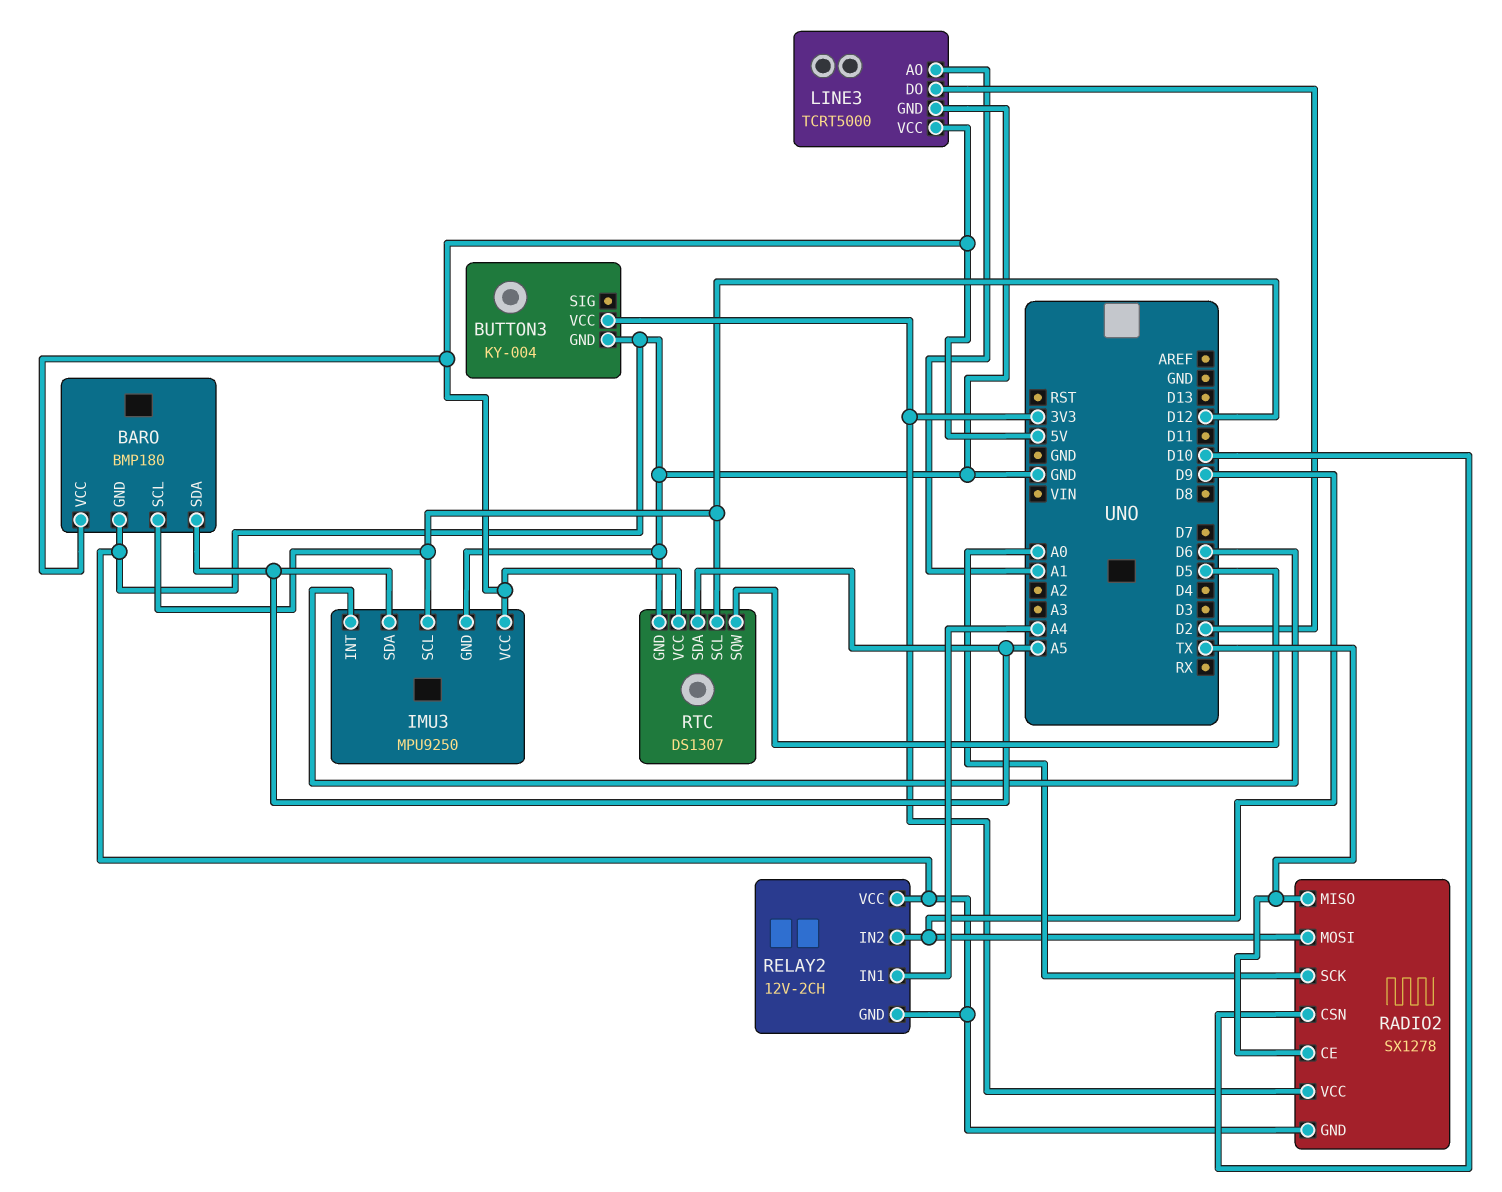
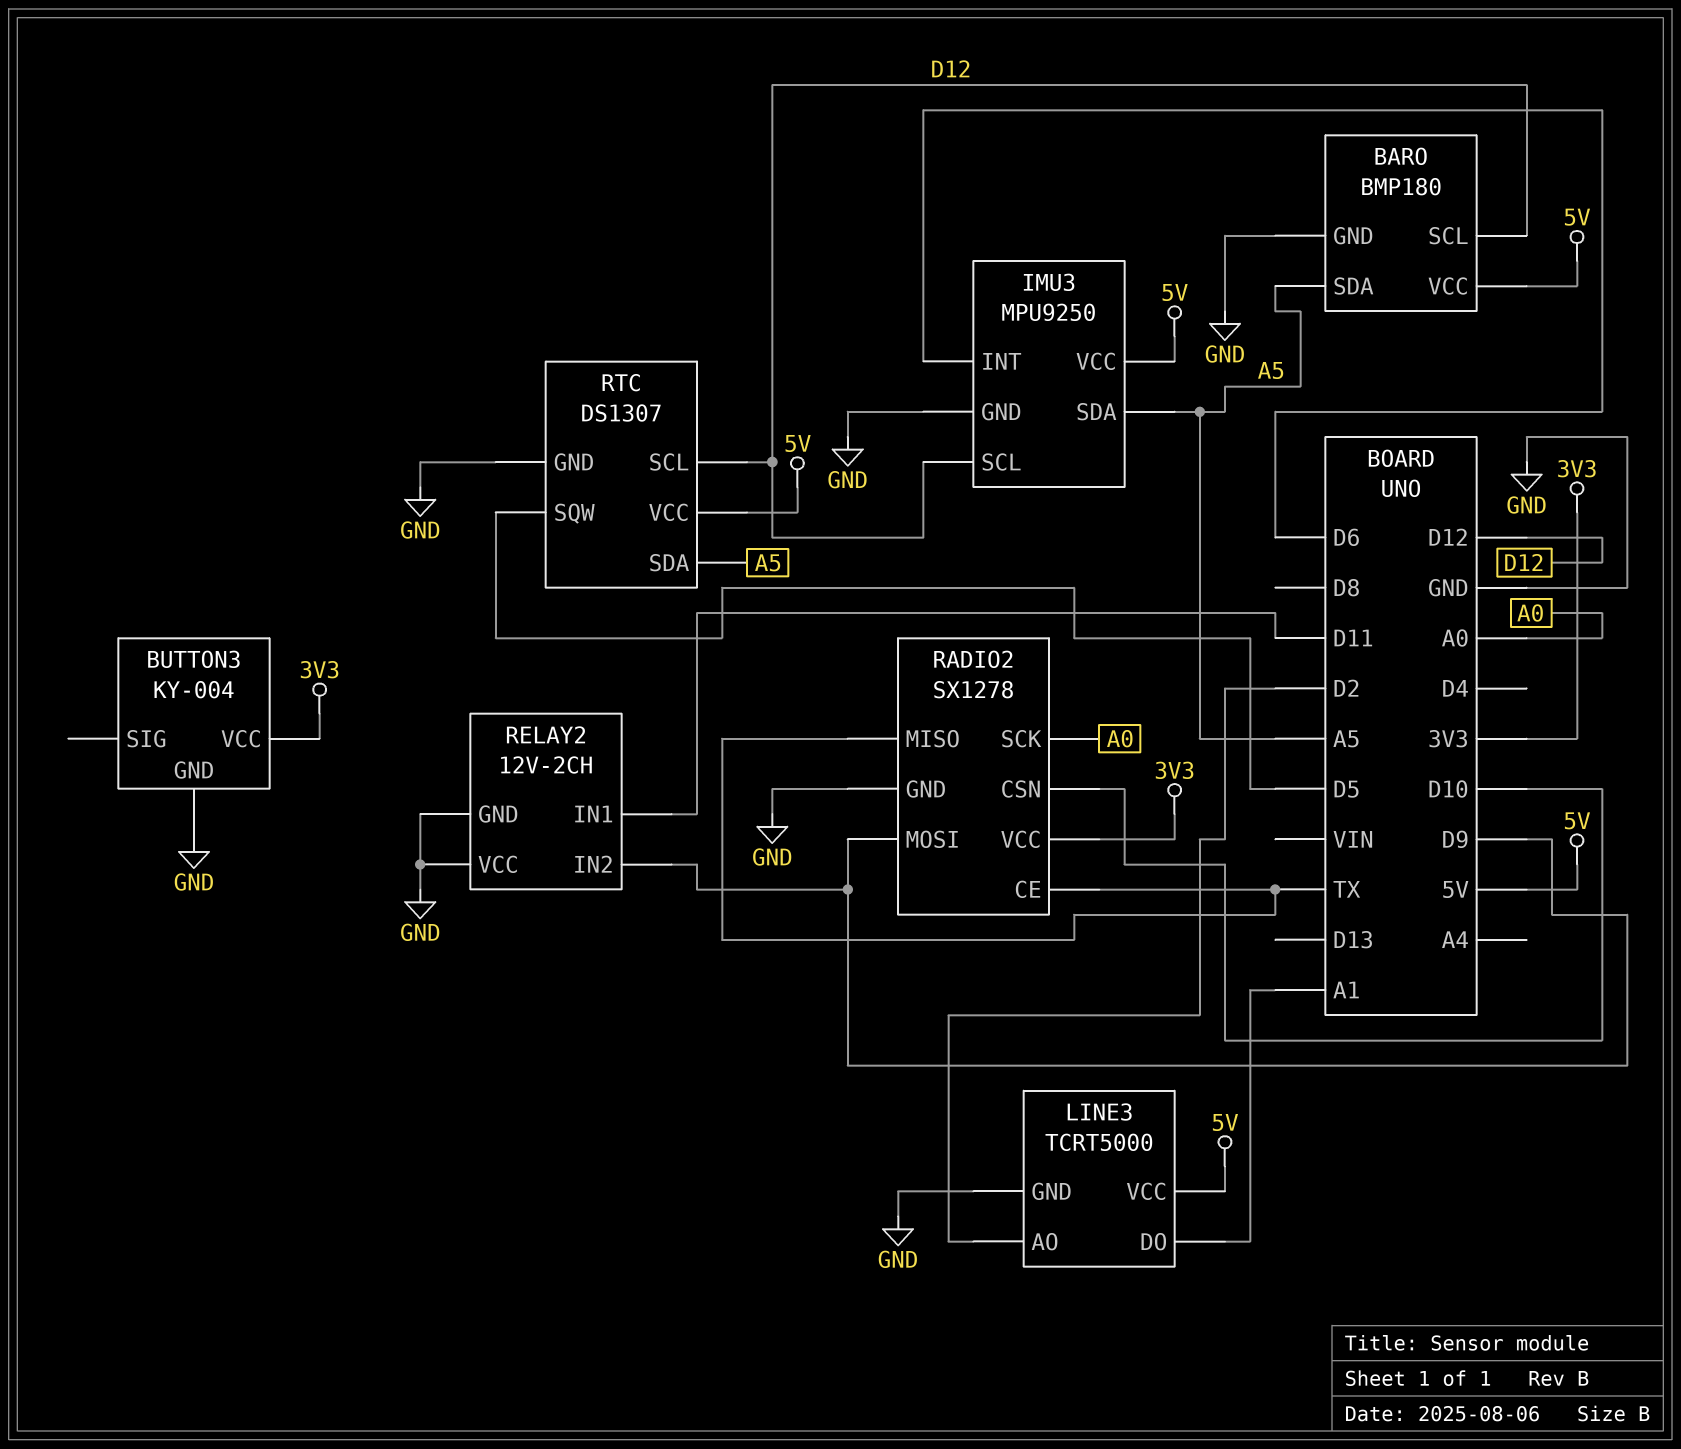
LINE3 pin AO: A1 -> D2
LINE3 pin DO: D2 -> A1
RELAY2 pin IN1: A4 -> D11

